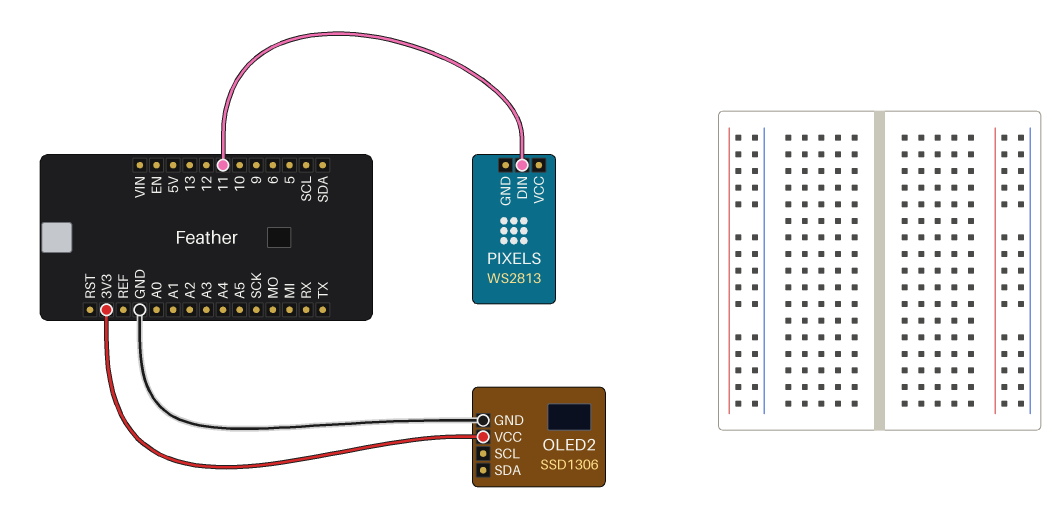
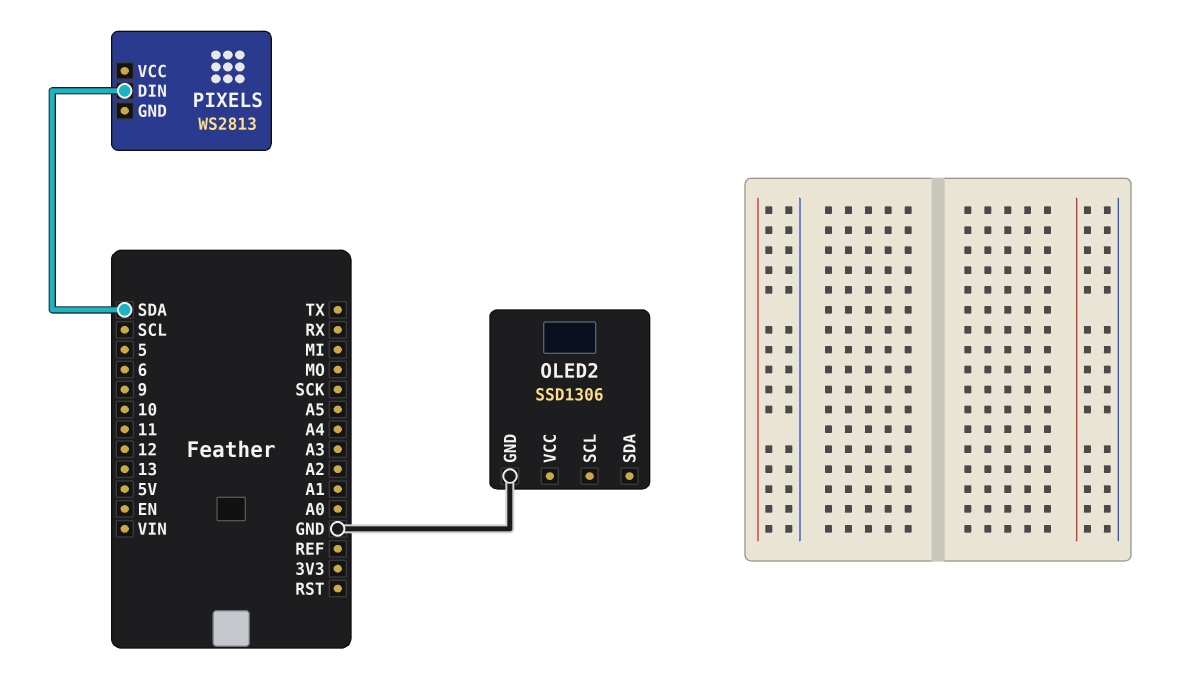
OLED2 pin VCC: 3V3 -> none
PIXELS pin DIN: 11 -> SDA

